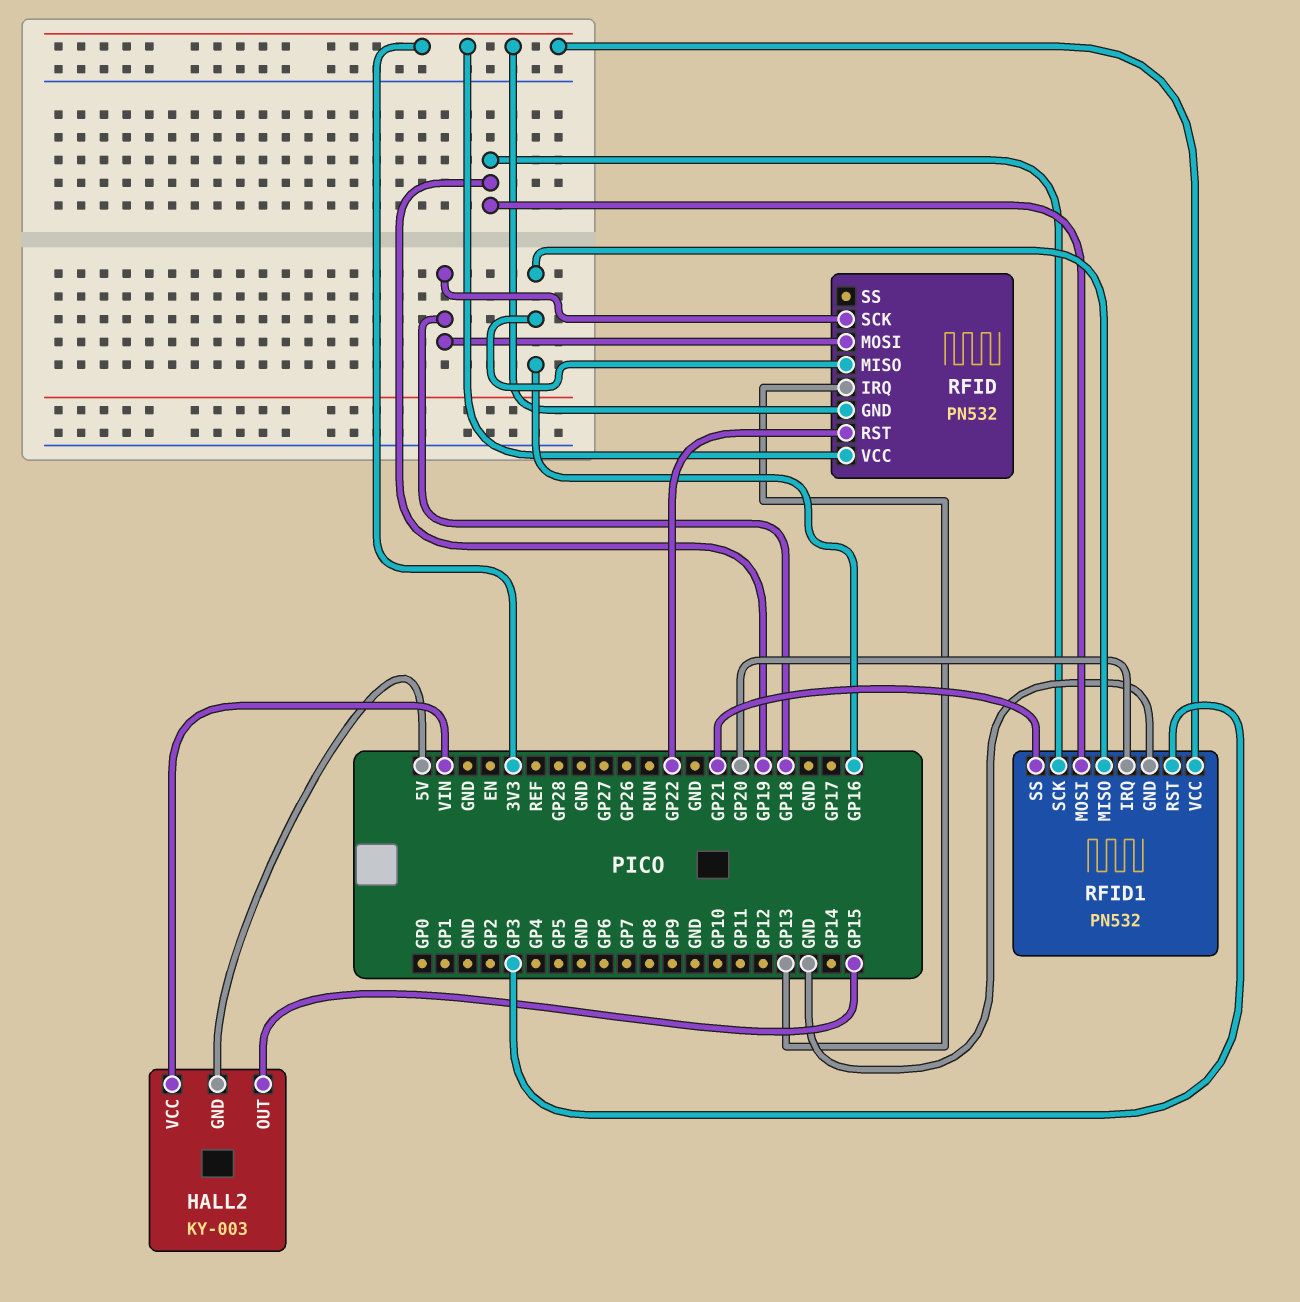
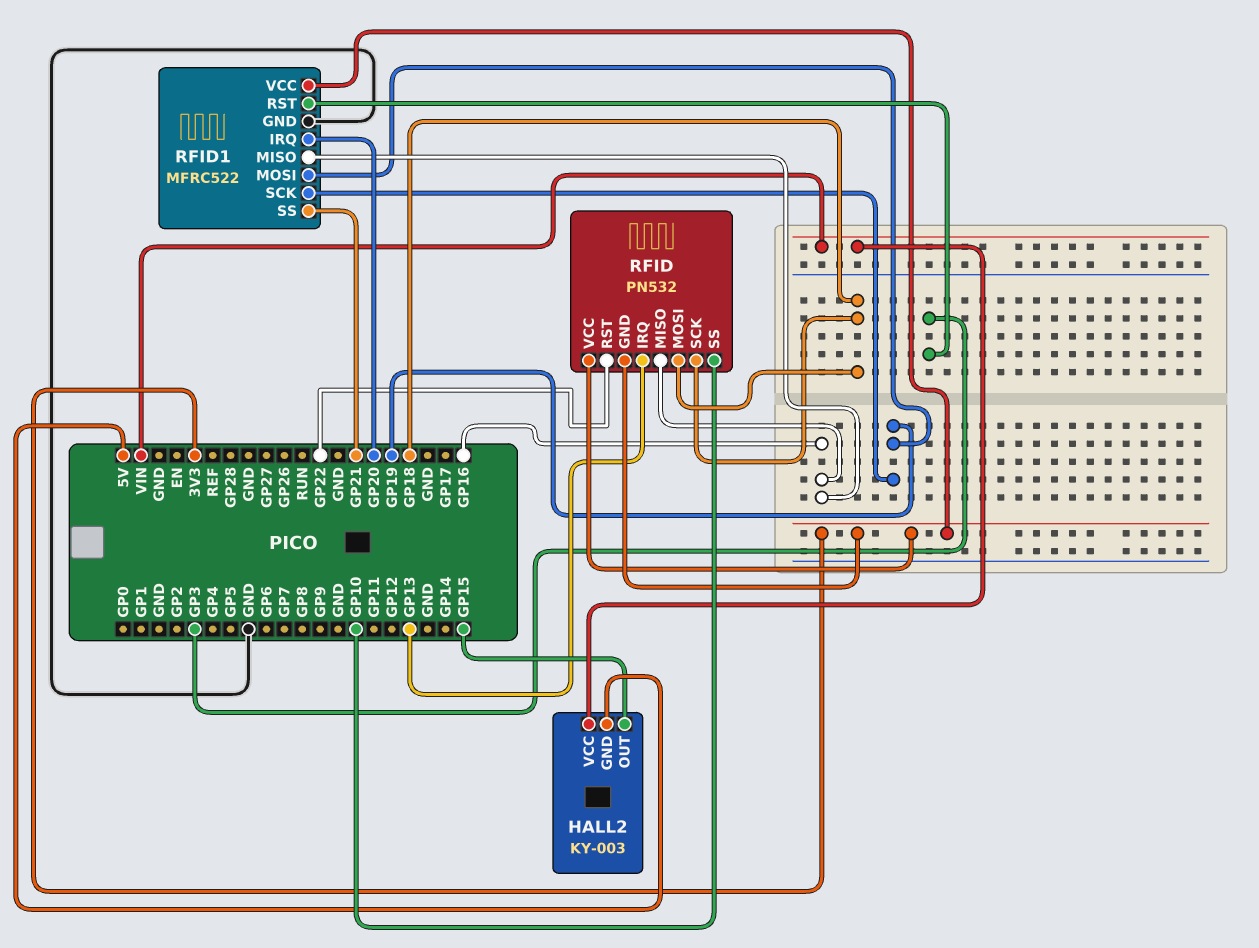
RFID pin SS: none -> GP10
RFID1: PN532 -> MFRC522

